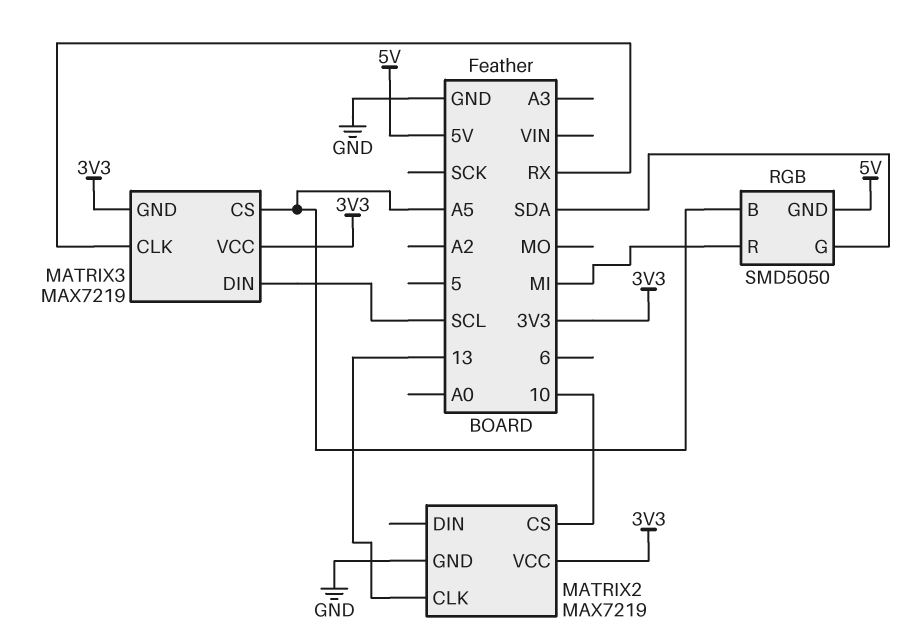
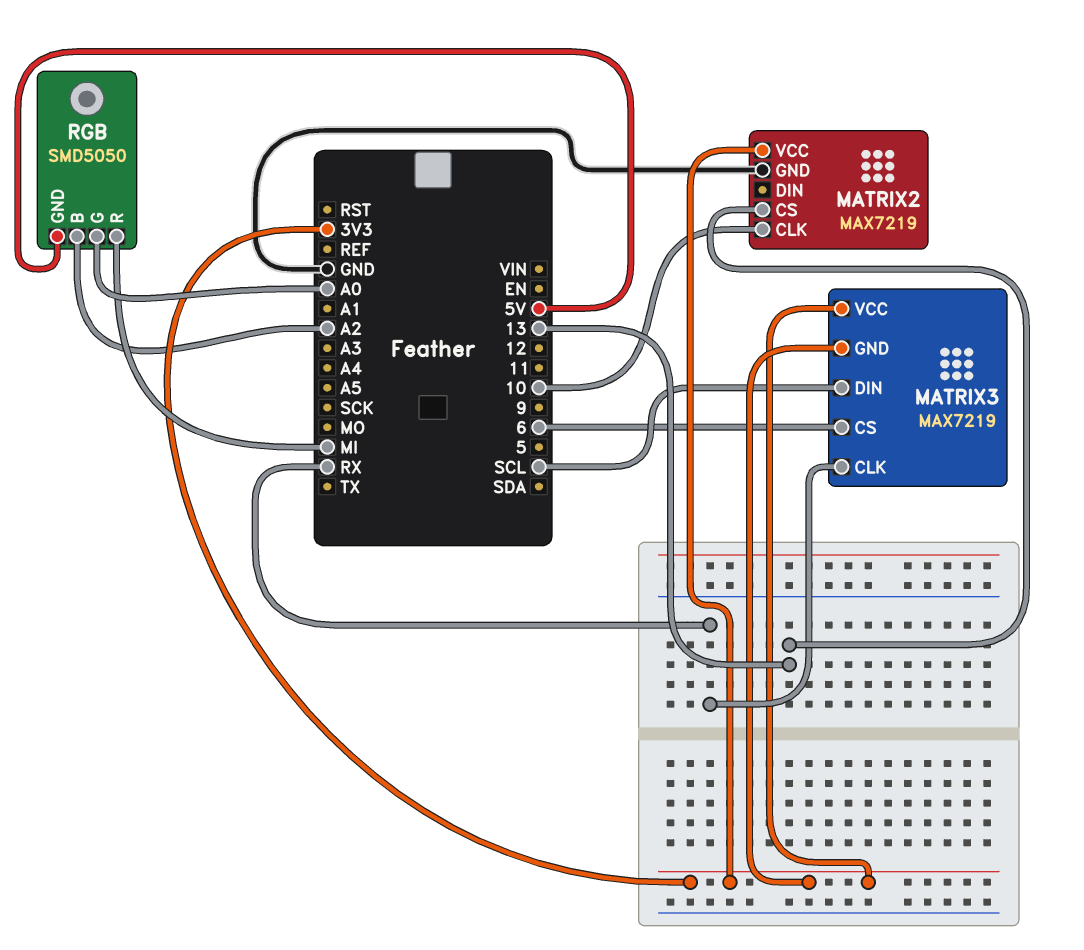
MATRIX2 pin CLK: 13 -> 10
MATRIX2 pin CS: 10 -> 13
MATRIX3 pin CS: A5 -> 6
RGB pin B: A5 -> A2
RGB pin G: SDA -> A0

